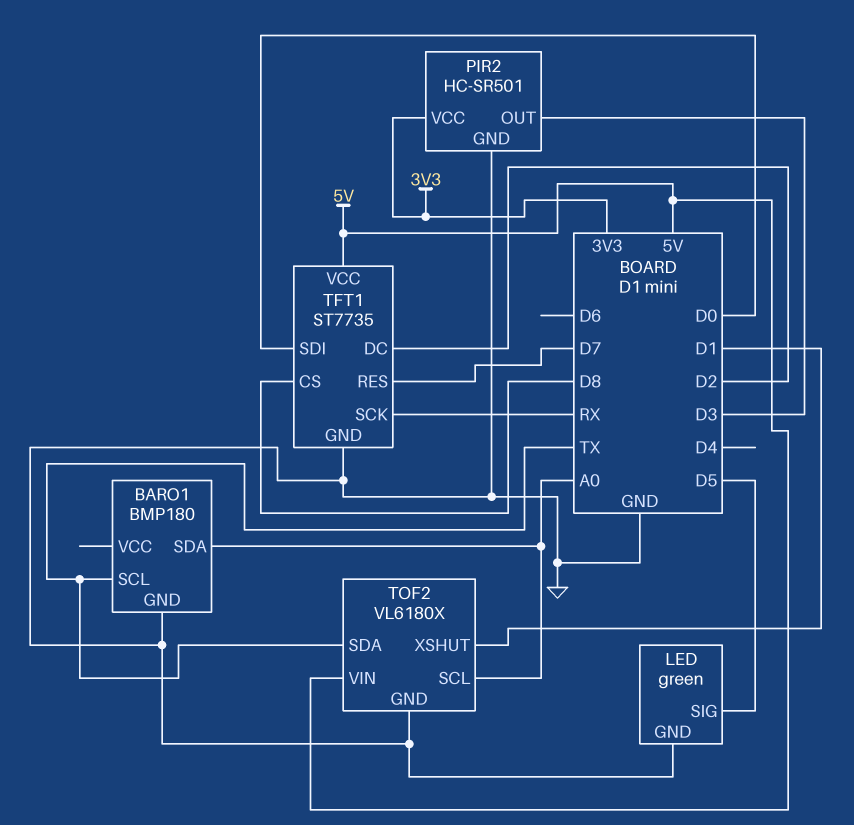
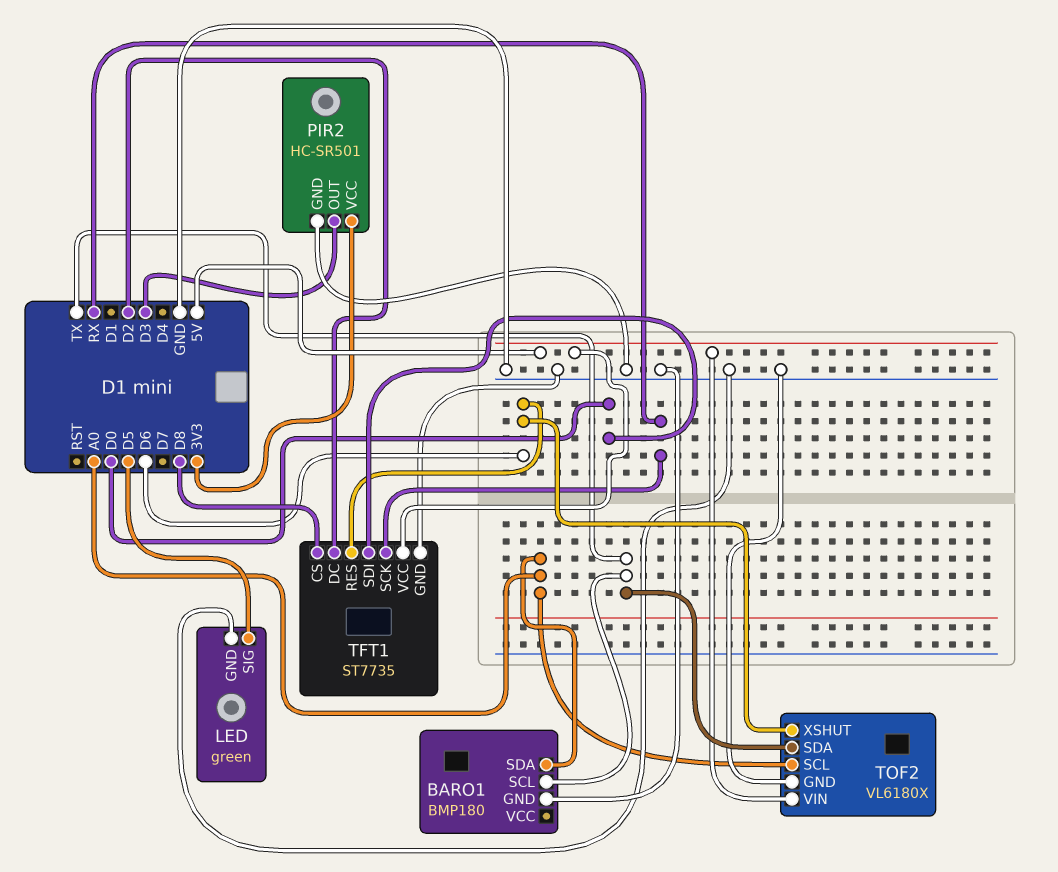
TFT1 pin RES: D7 -> D6
TOF2 pin XSHUT: D1 -> D6

